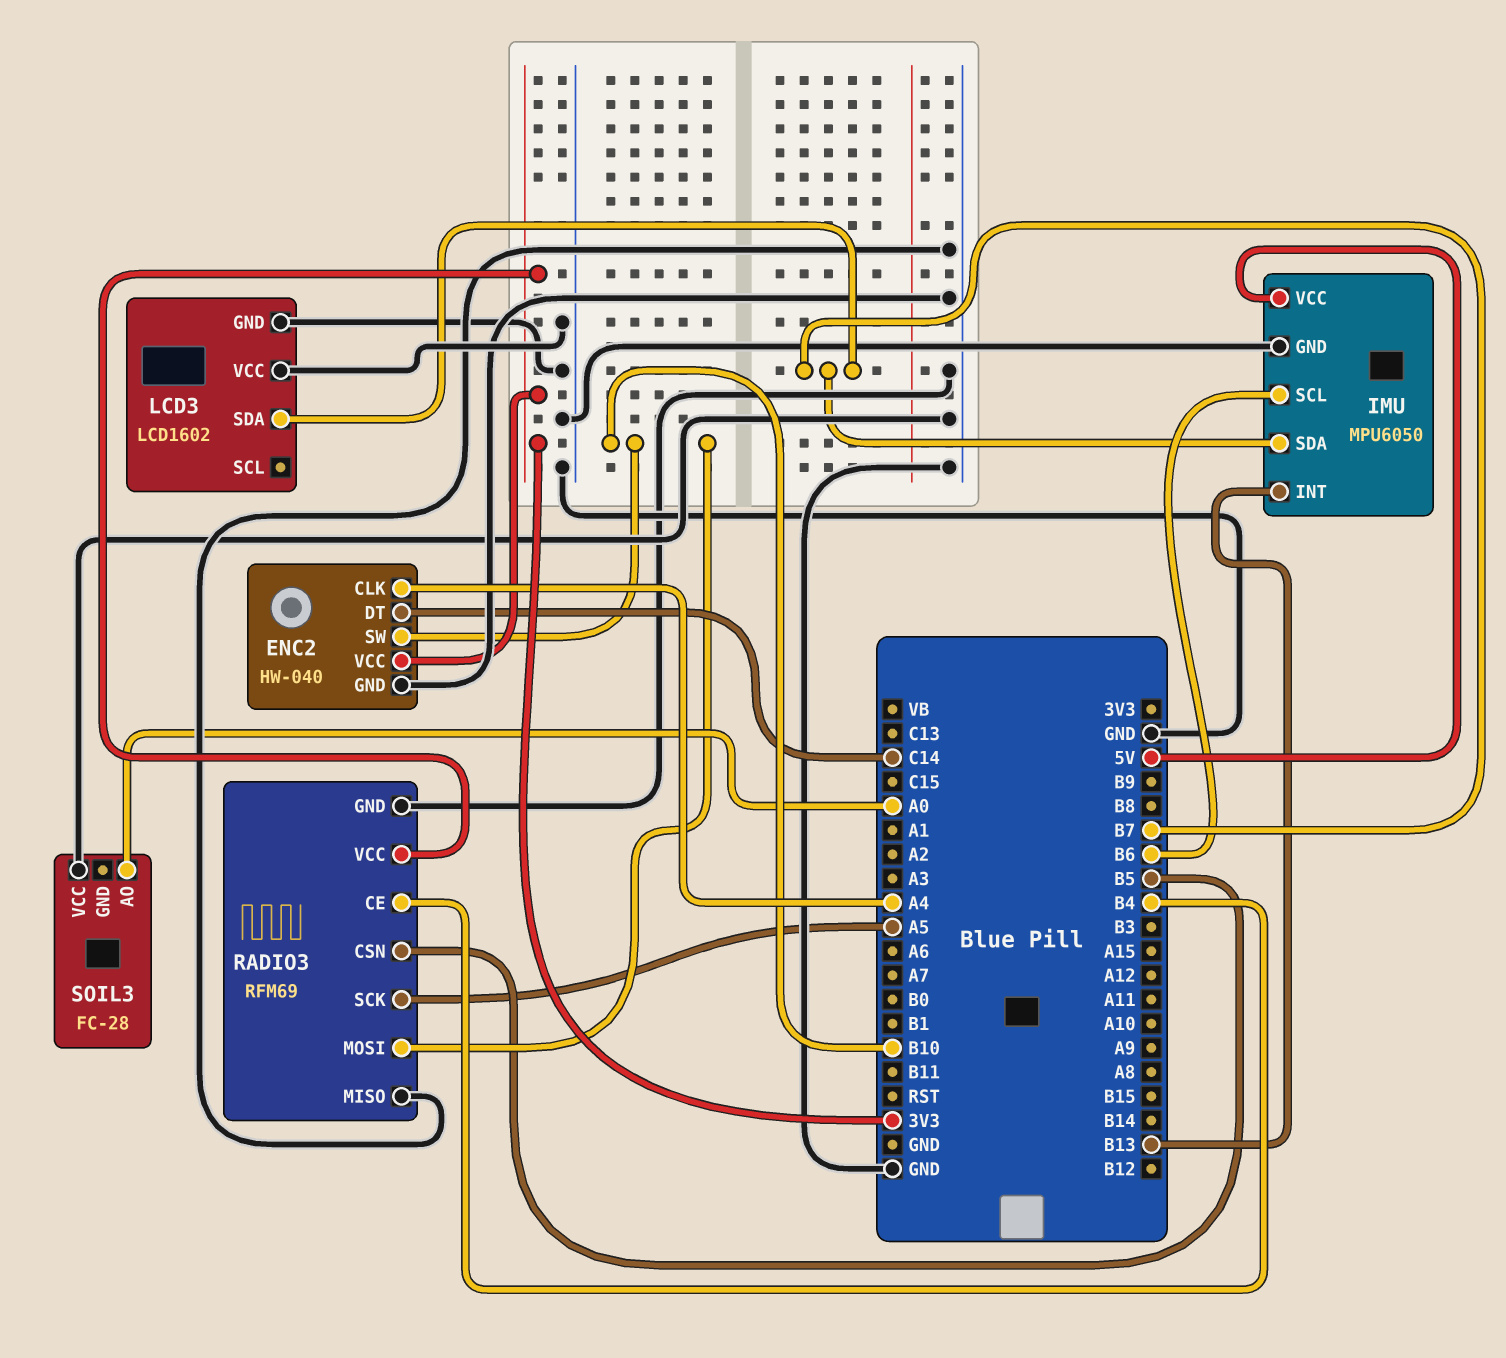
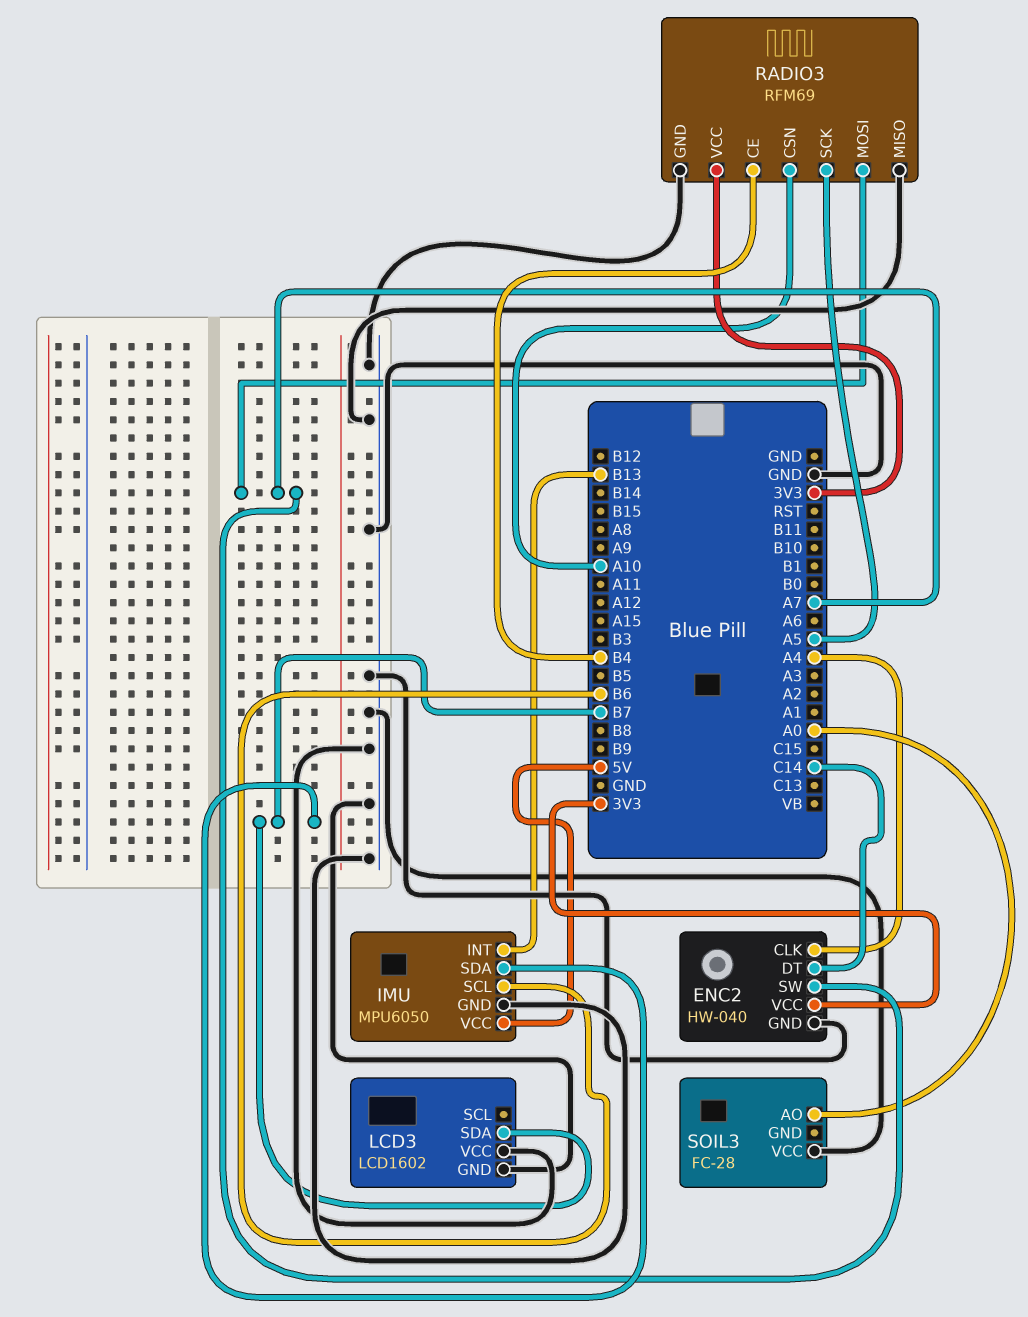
ENC2 pin SW: B10 -> A7
RADIO3 pin CSN: B5 -> A10
RADIO3 pin MOSI: B10 -> A7

